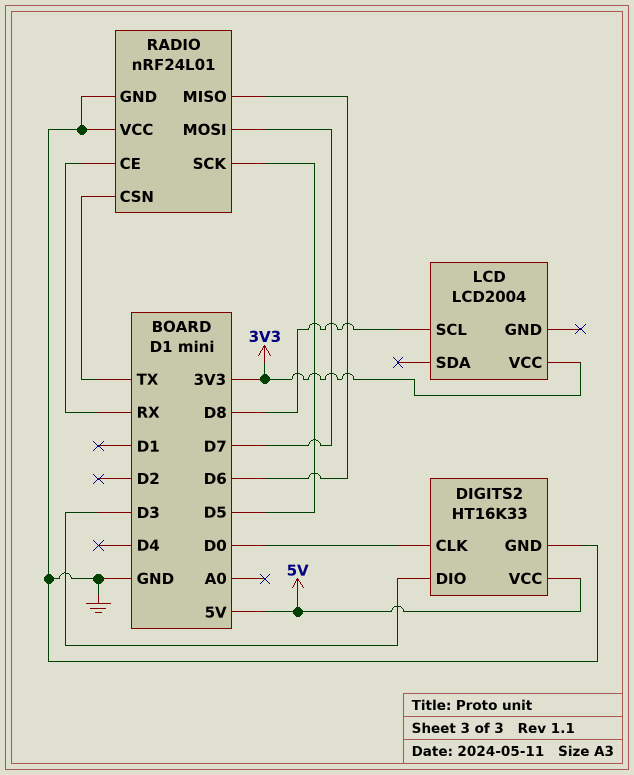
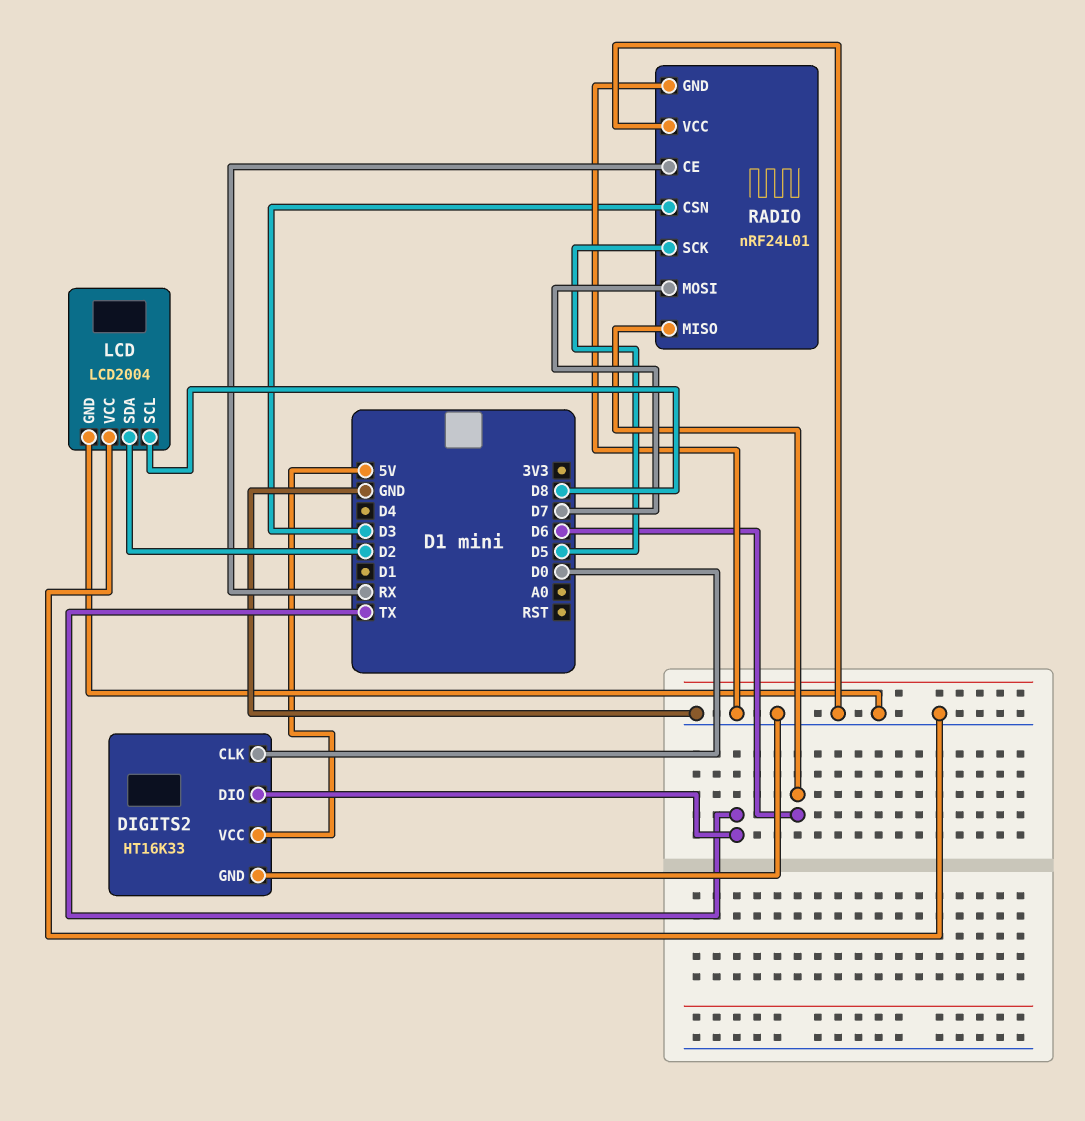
DIGITS2 pin DIO: D3 -> TX
LCD pin GND: none -> GND
LCD pin SDA: none -> D2
LCD pin VCC: 3V3 -> GND
RADIO pin CSN: TX -> D3

